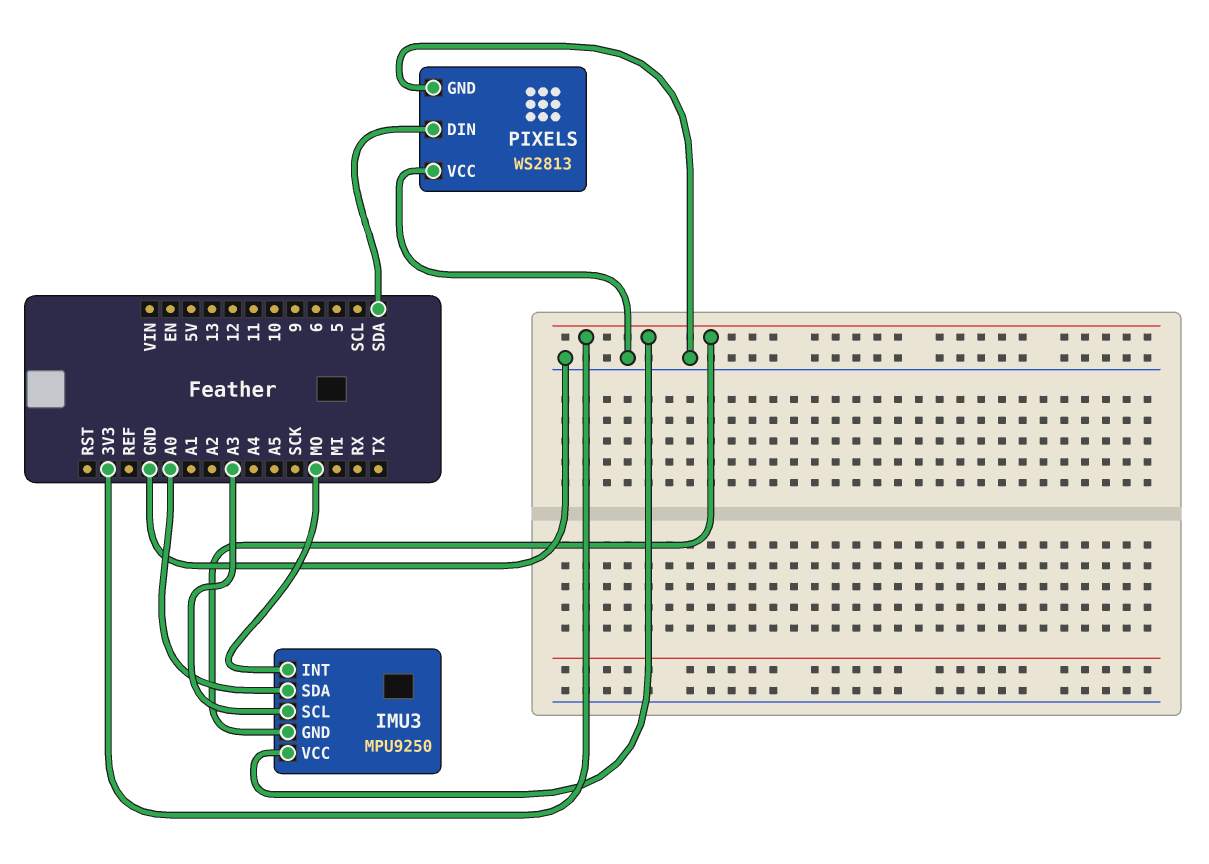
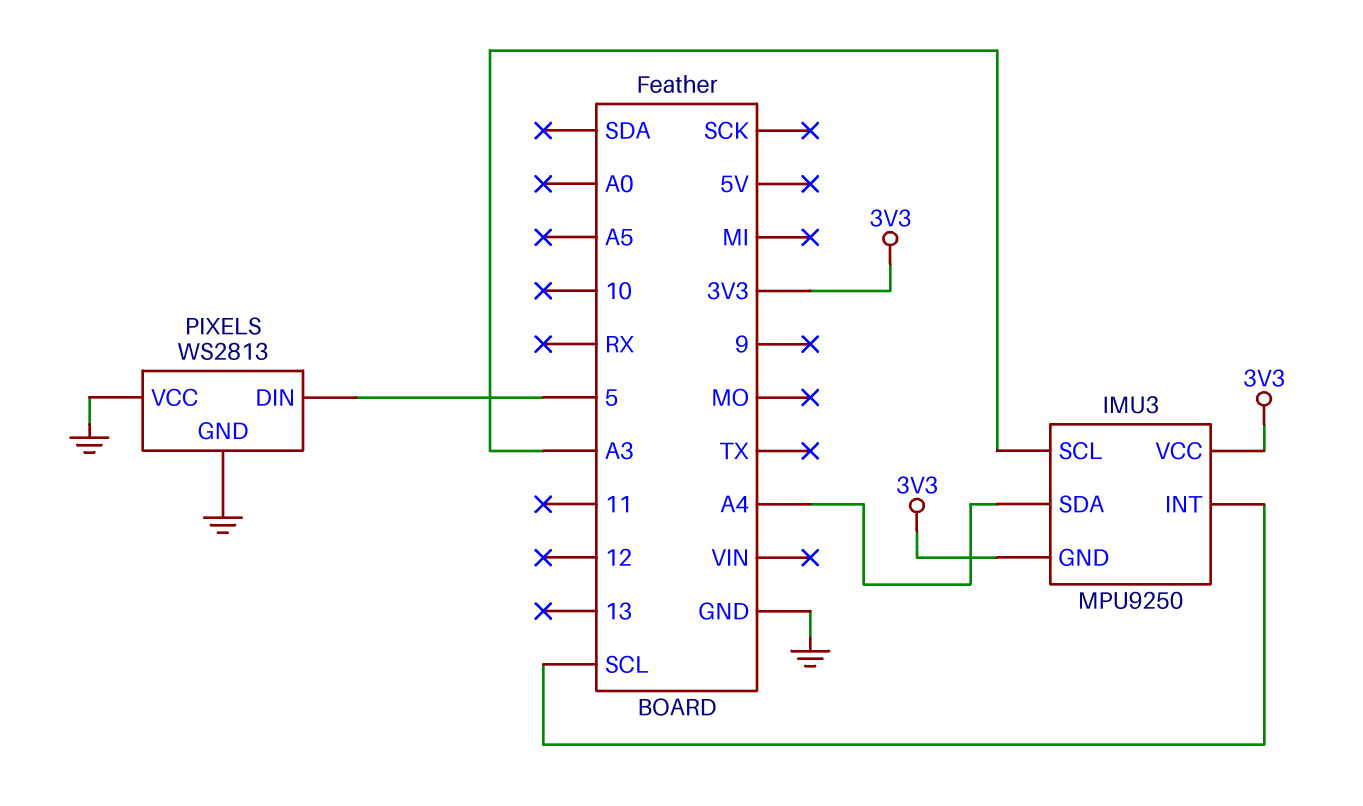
IMU3 pin INT: MO -> SCL
IMU3 pin SDA: A0 -> A4
PIXELS pin DIN: SDA -> 5

